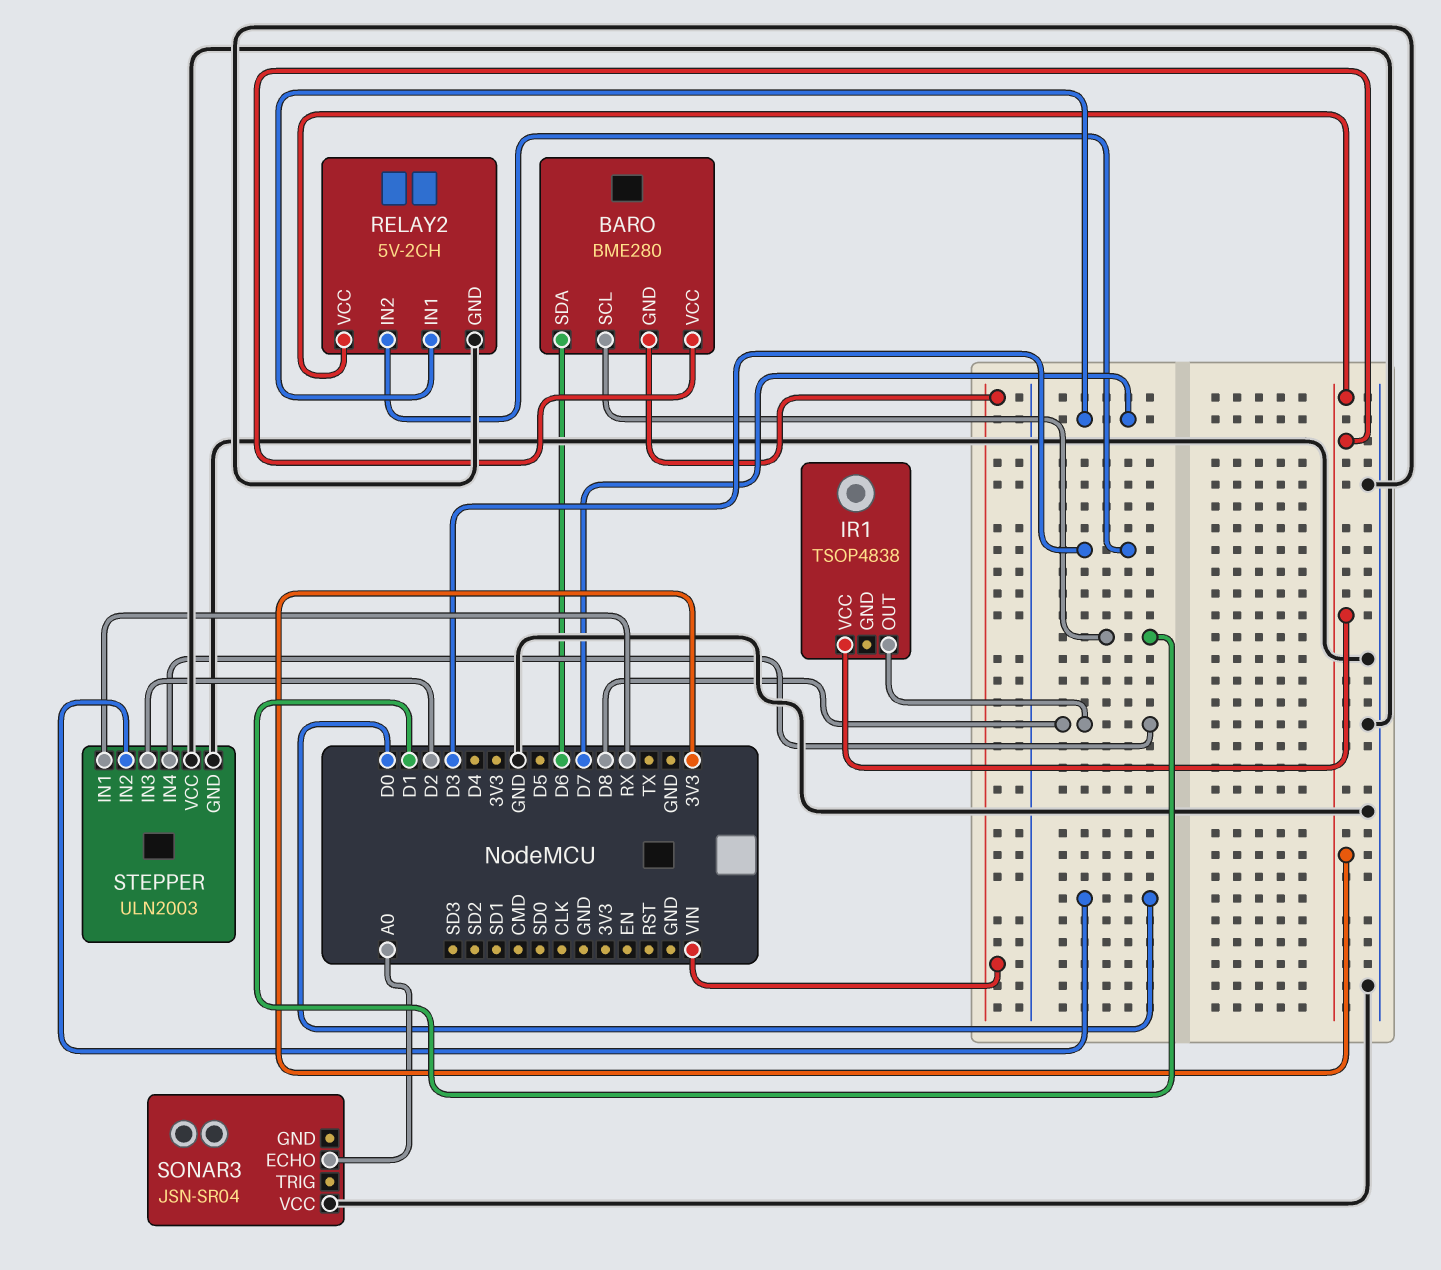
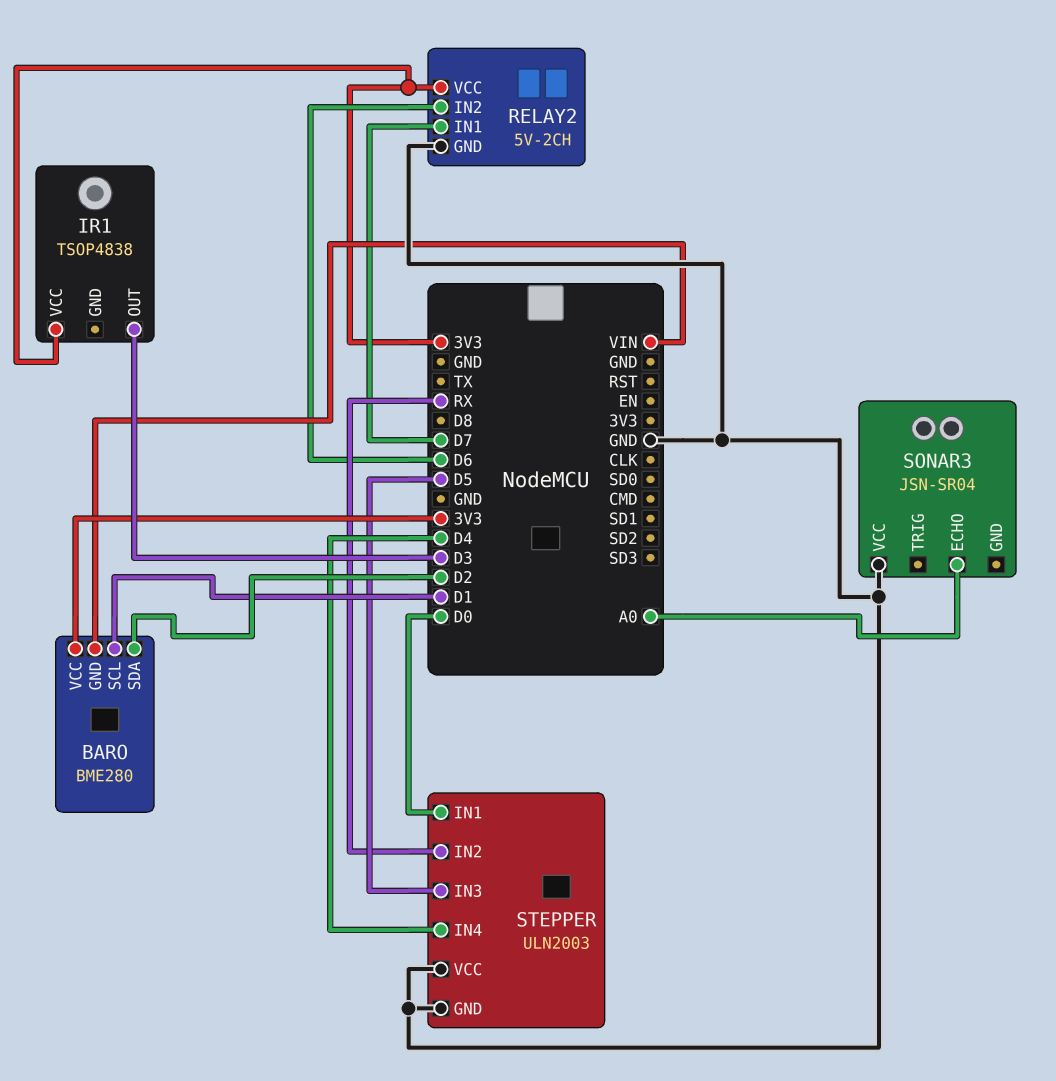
BARO pin SDA: D6 -> D2
IR1 pin OUT: D8 -> D3
RELAY2 pin IN2: D3 -> D6
STEPPER pin IN1: RX -> D0
STEPPER pin IN2: D0 -> RX
STEPPER pin IN3: D2 -> D5
STEPPER pin IN4: D8 -> D4

